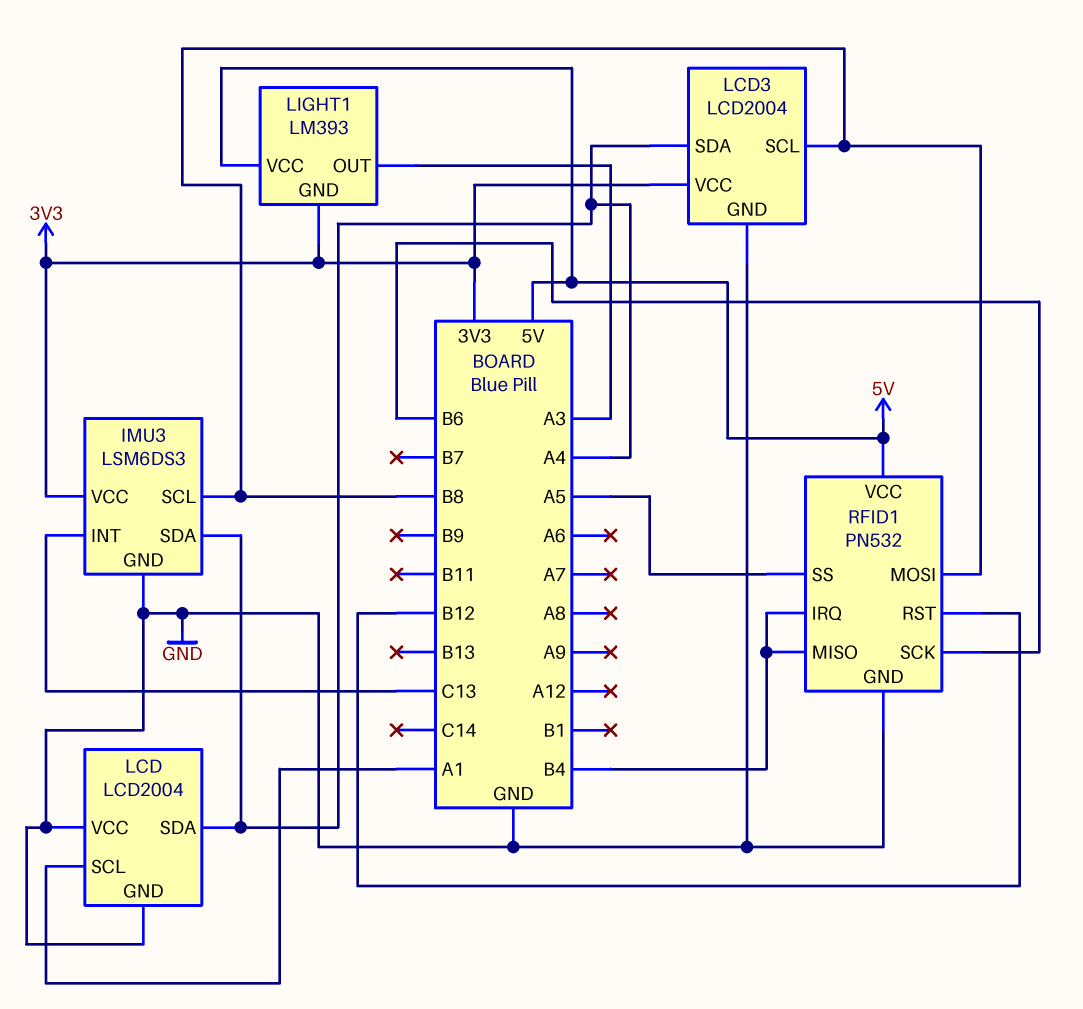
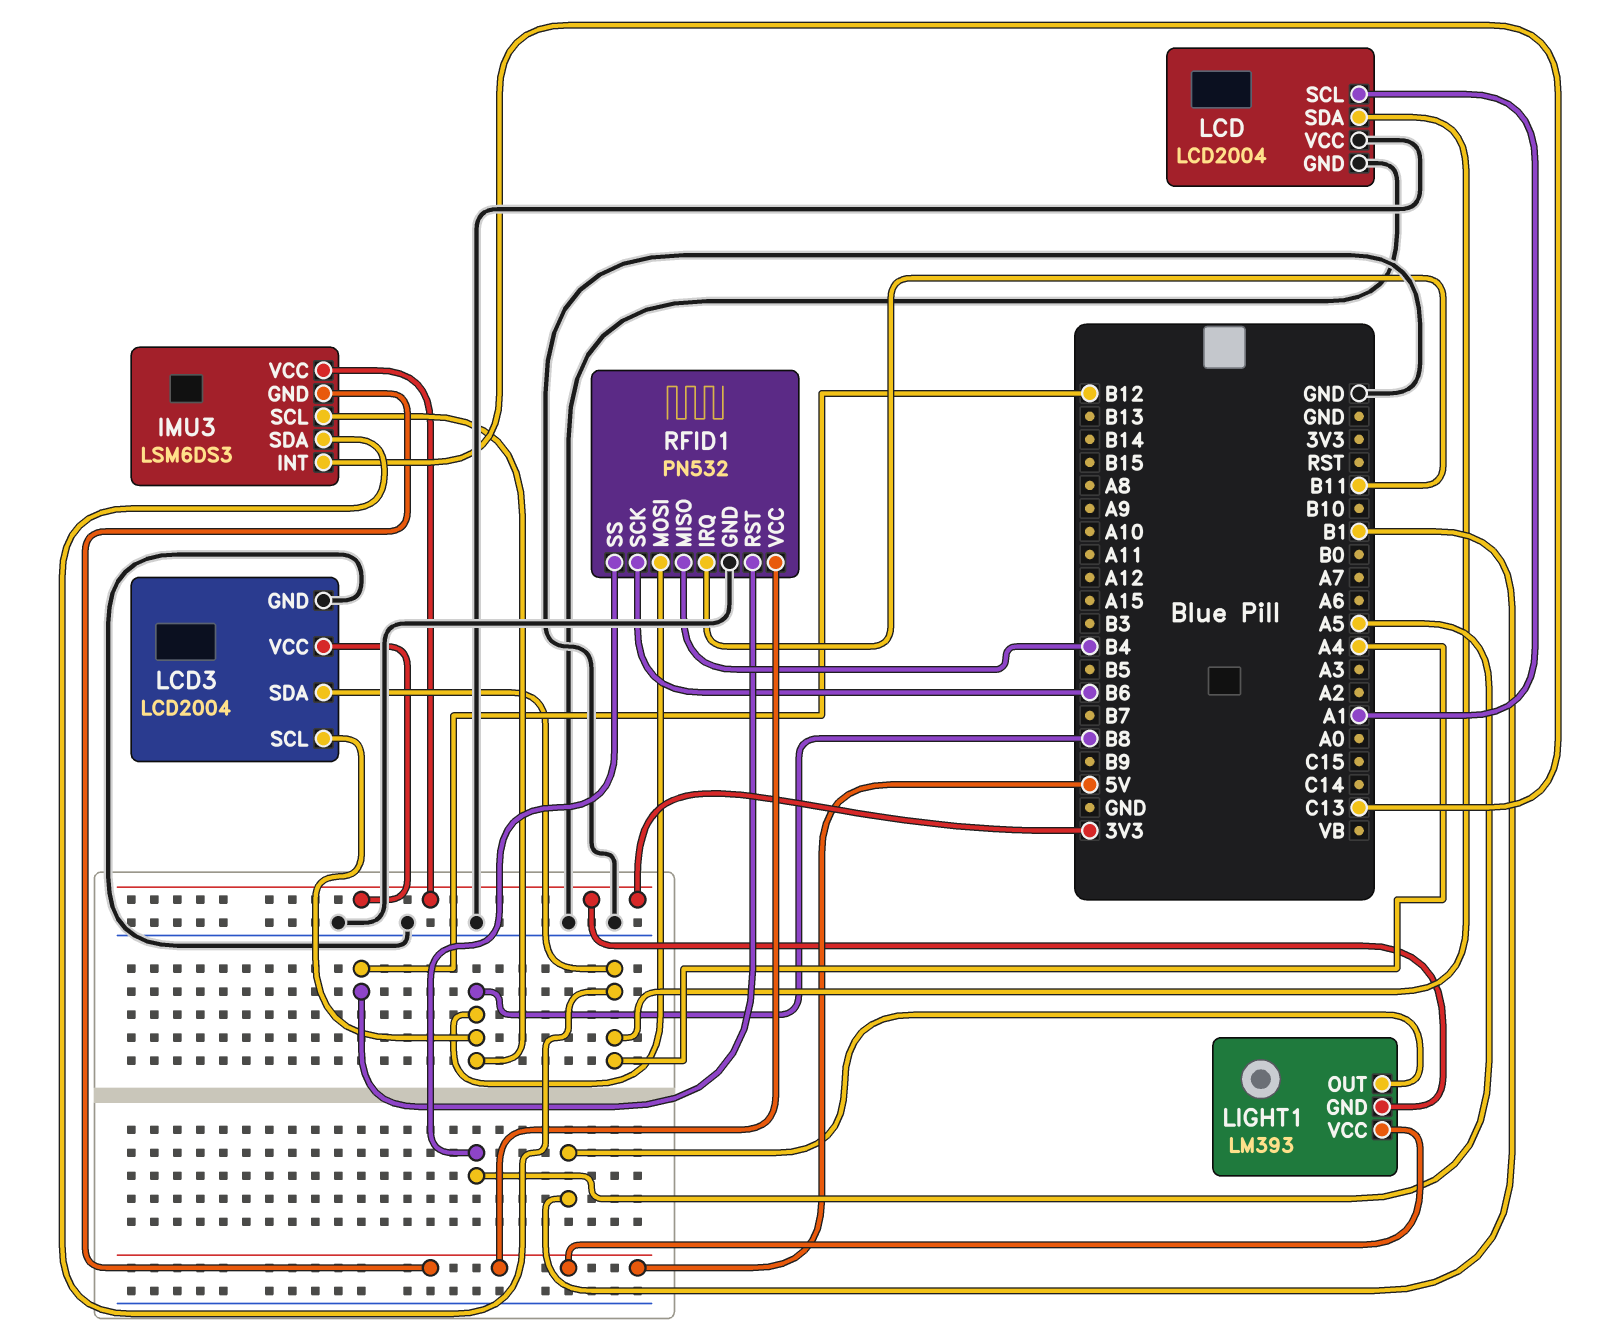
IMU3 pin GND: GND -> 5V
LIGHT1 pin OUT: A3 -> B1
RFID1 pin IRQ: B4 -> B11

